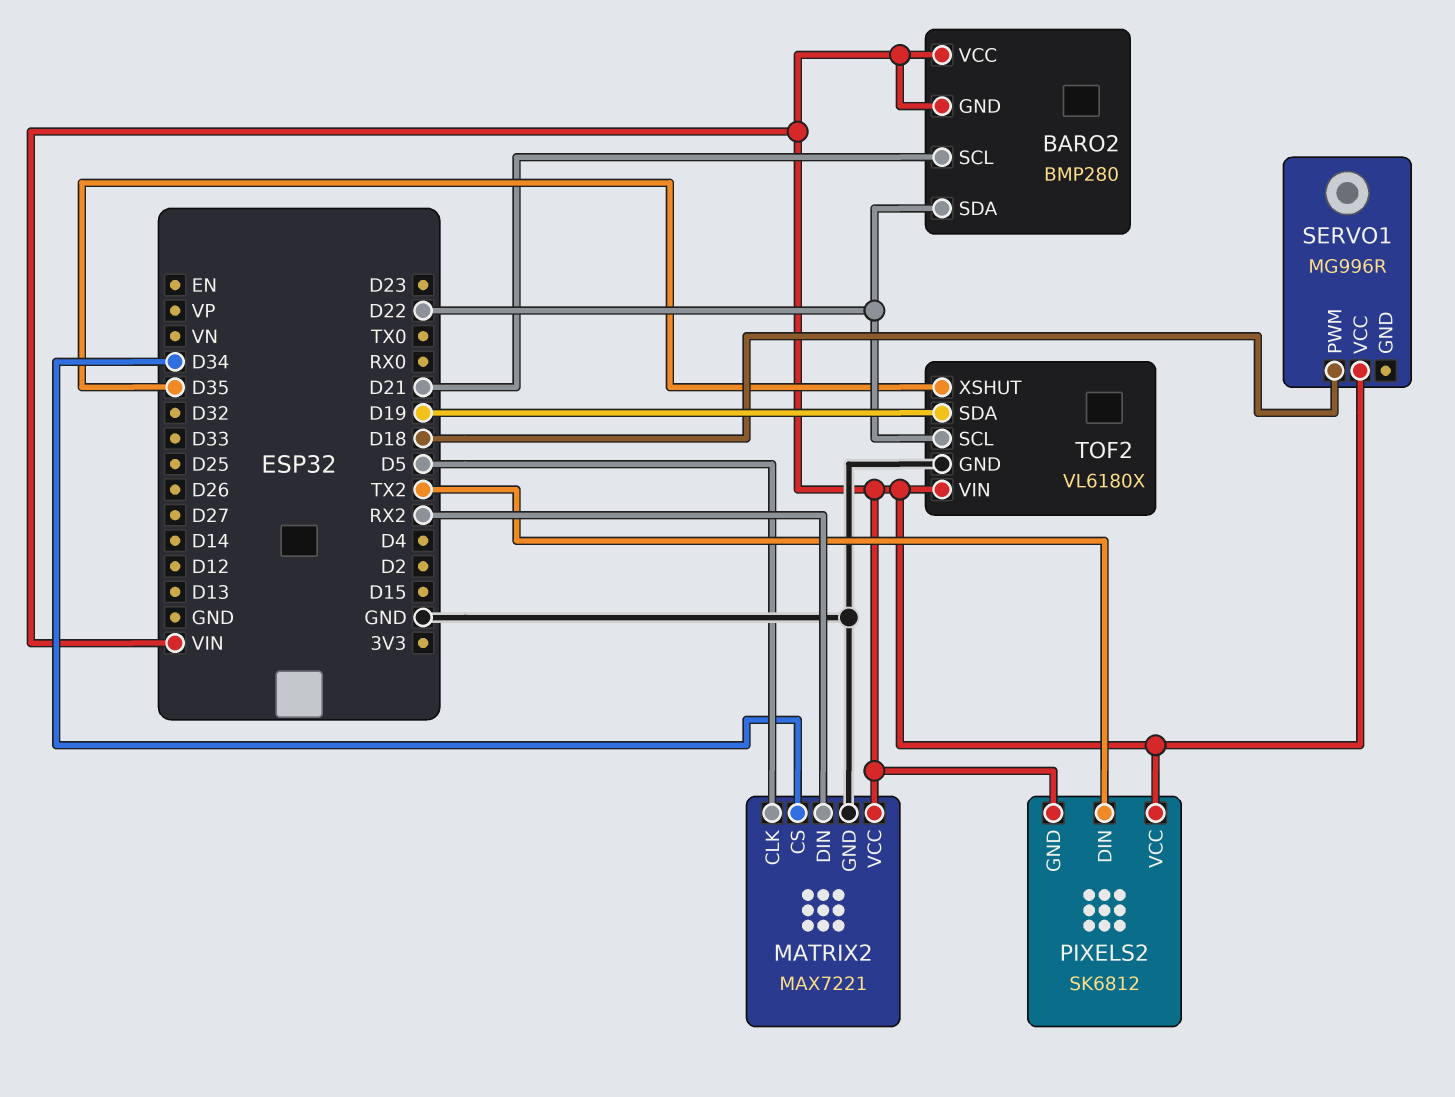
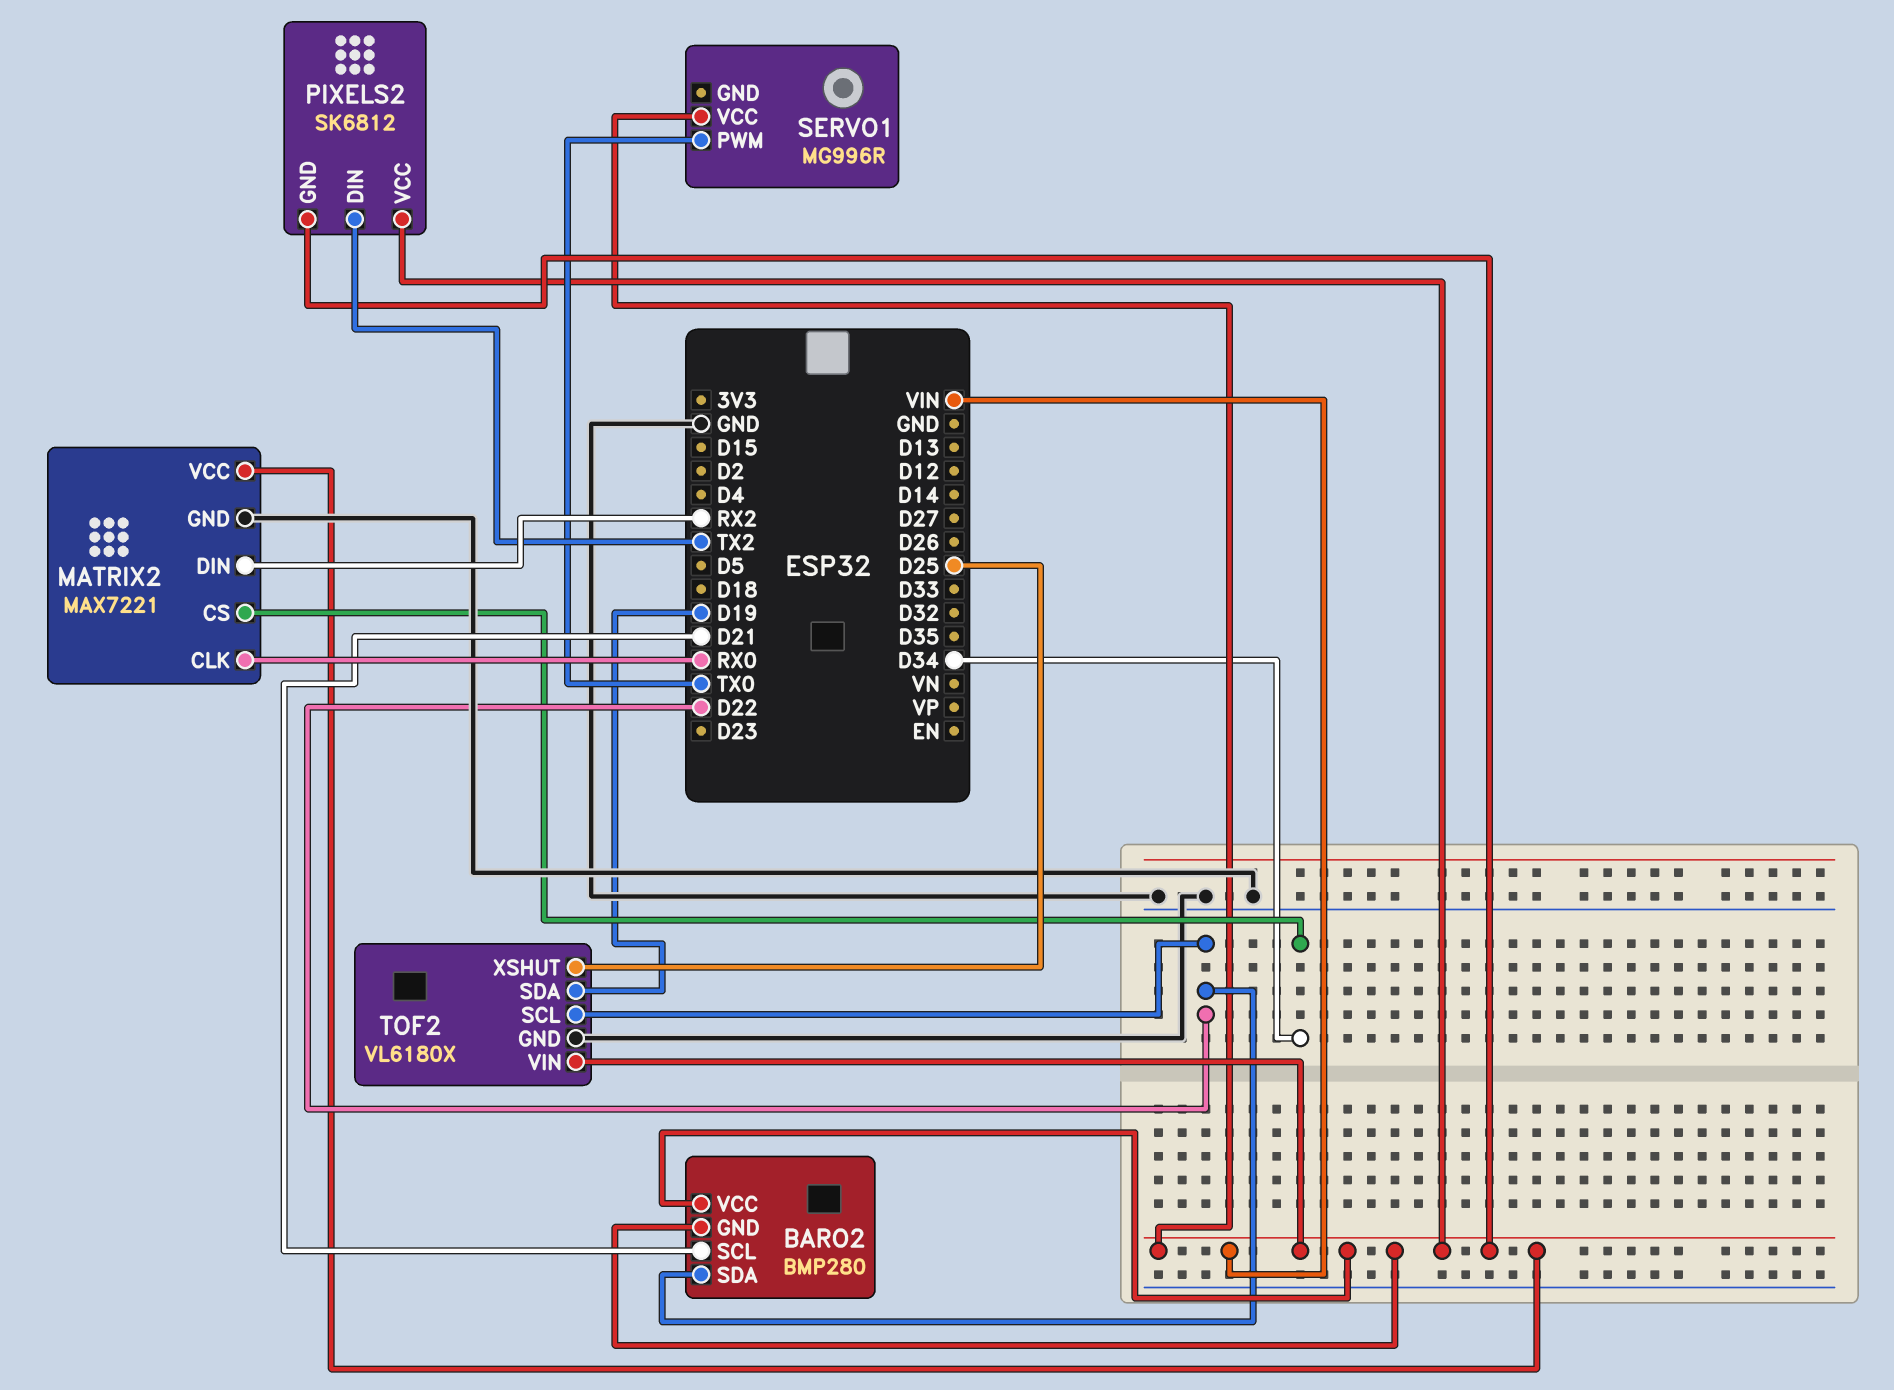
MATRIX2 pin CLK: D5 -> RX0
SERVO1 pin PWM: D18 -> TX0
TOF2 pin XSHUT: D35 -> D25

